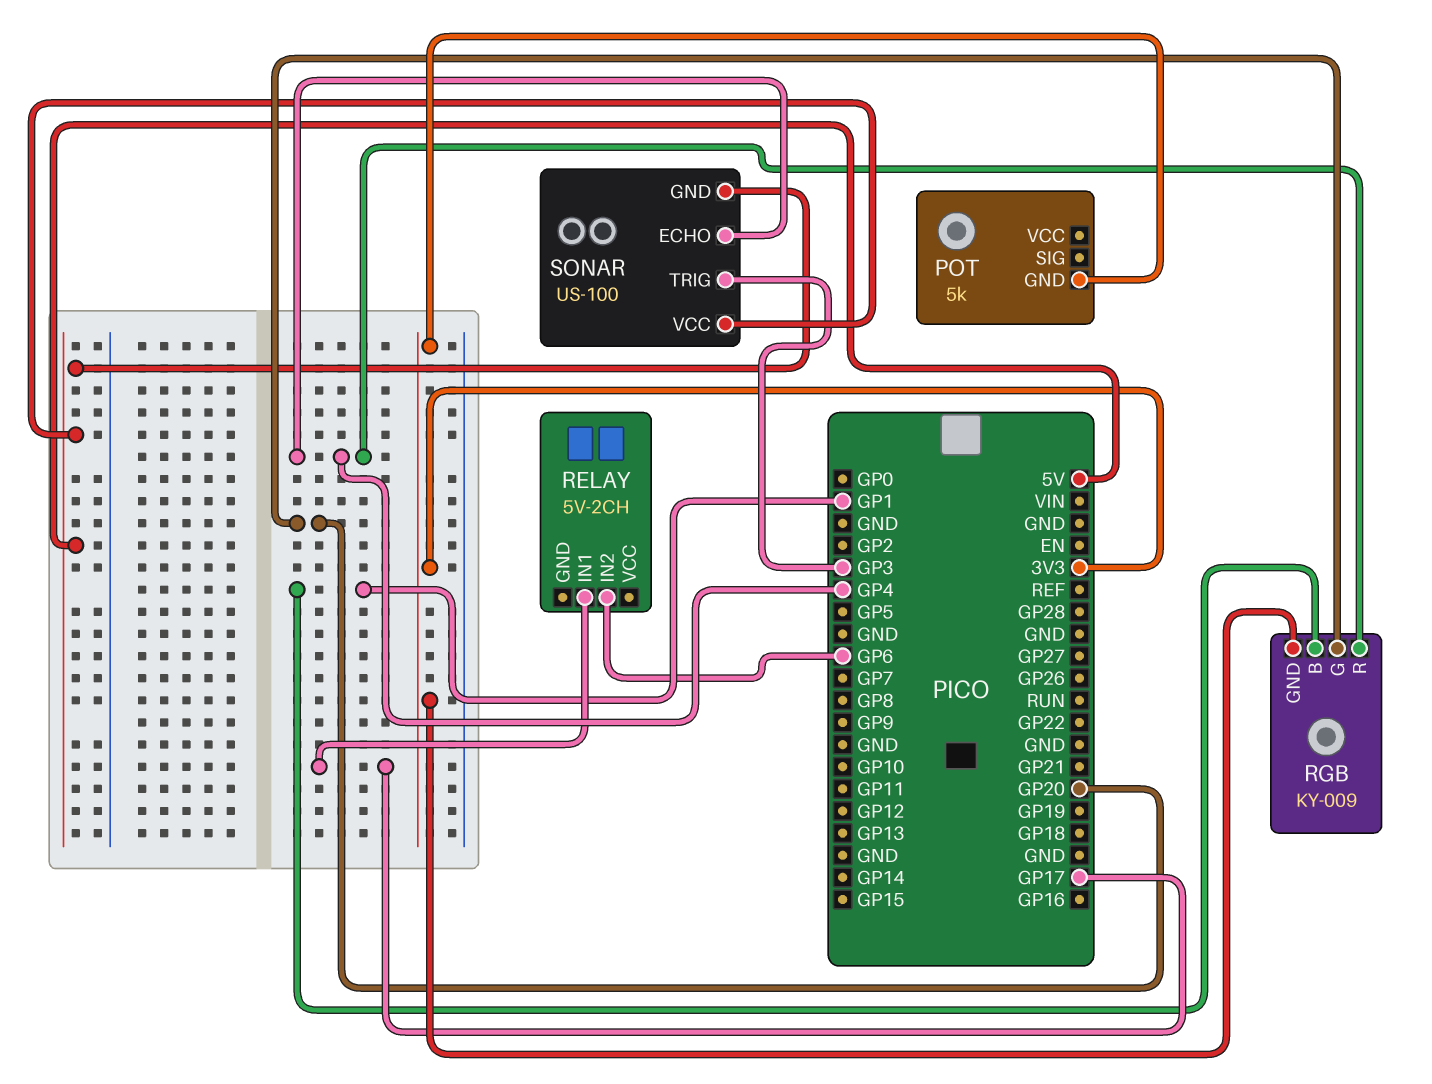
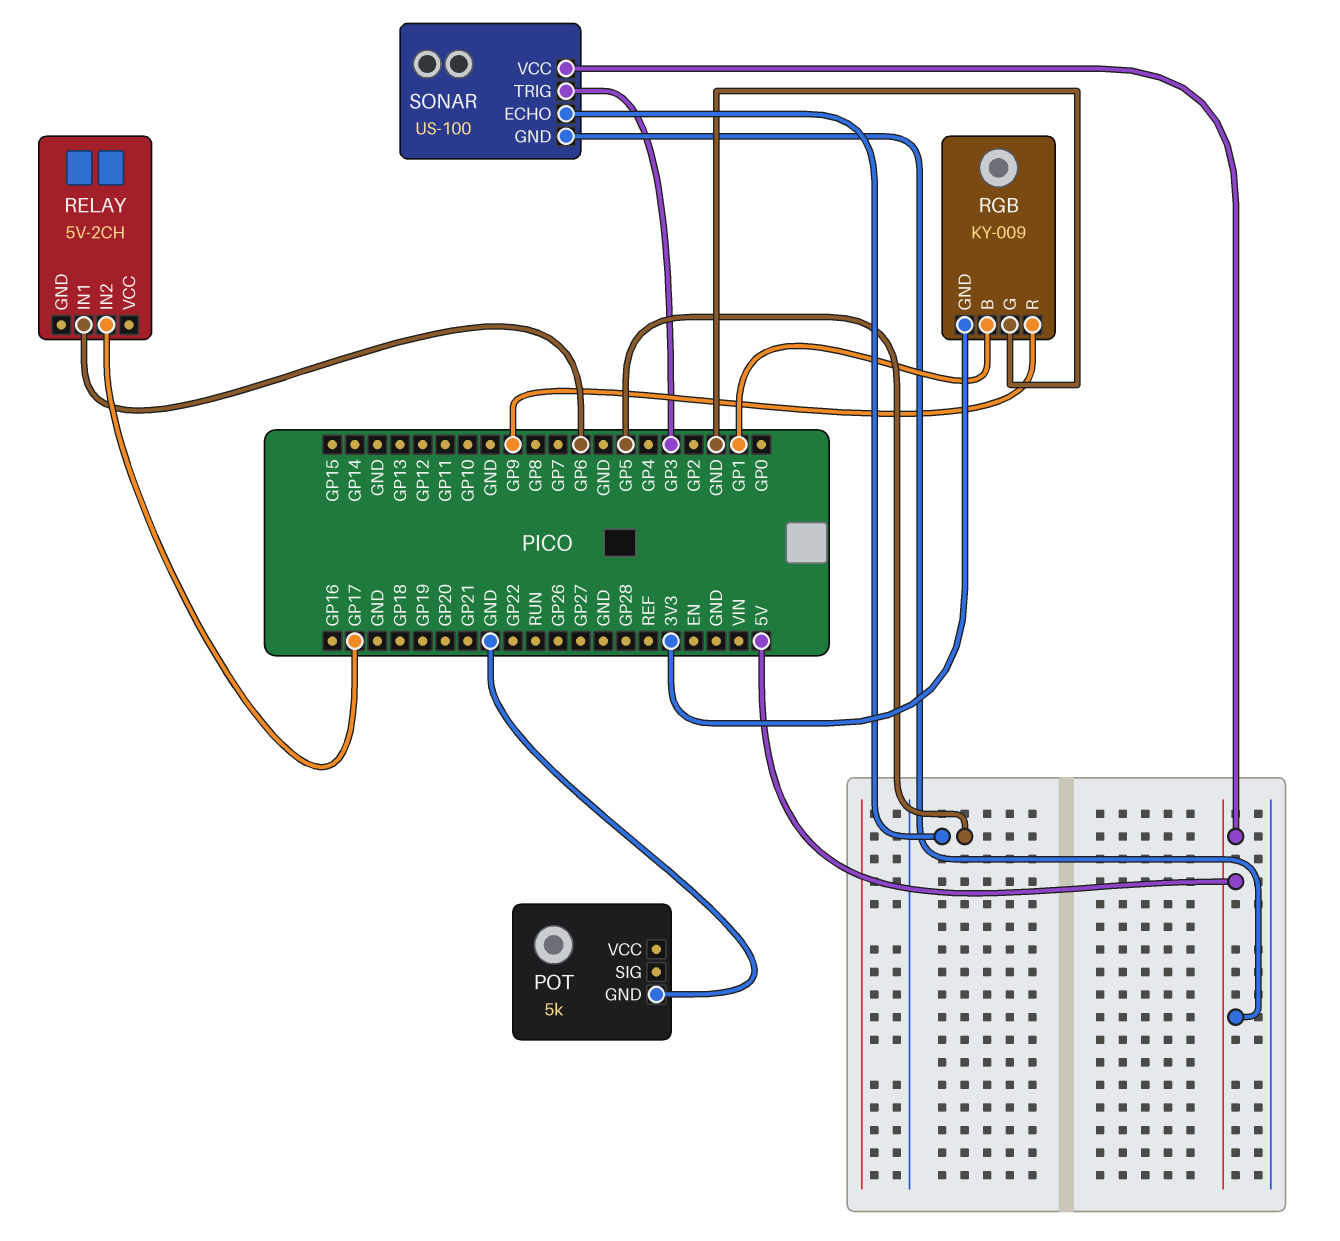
POT pin GND: 3V3 -> GND
RELAY pin IN1: GP17 -> GP6
RELAY pin IN2: GP6 -> GP17
RGB pin G: GP20 -> GND
RGB pin R: GP4 -> GP9
SONAR pin ECHO: GP4 -> GP5

